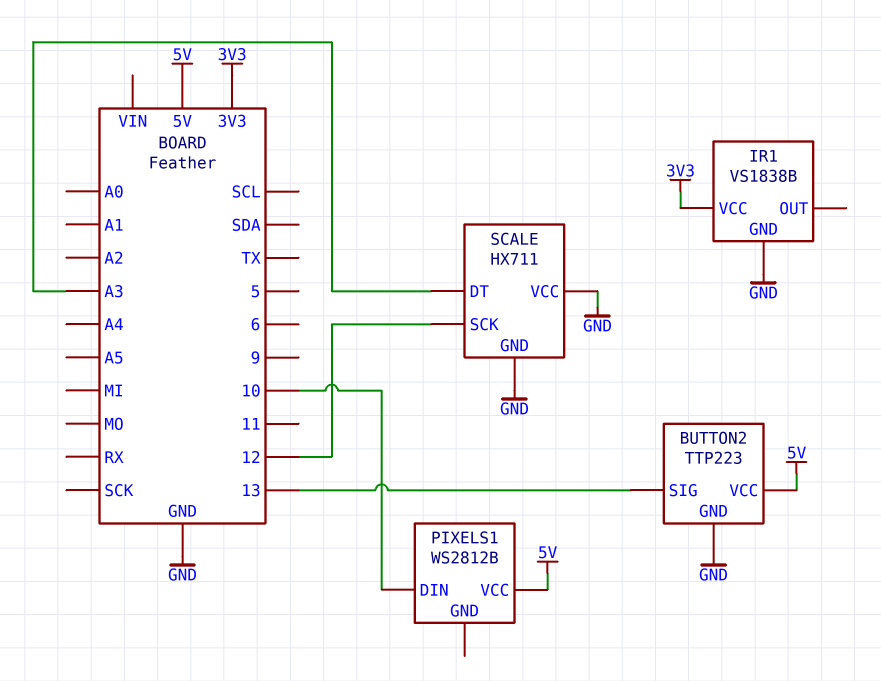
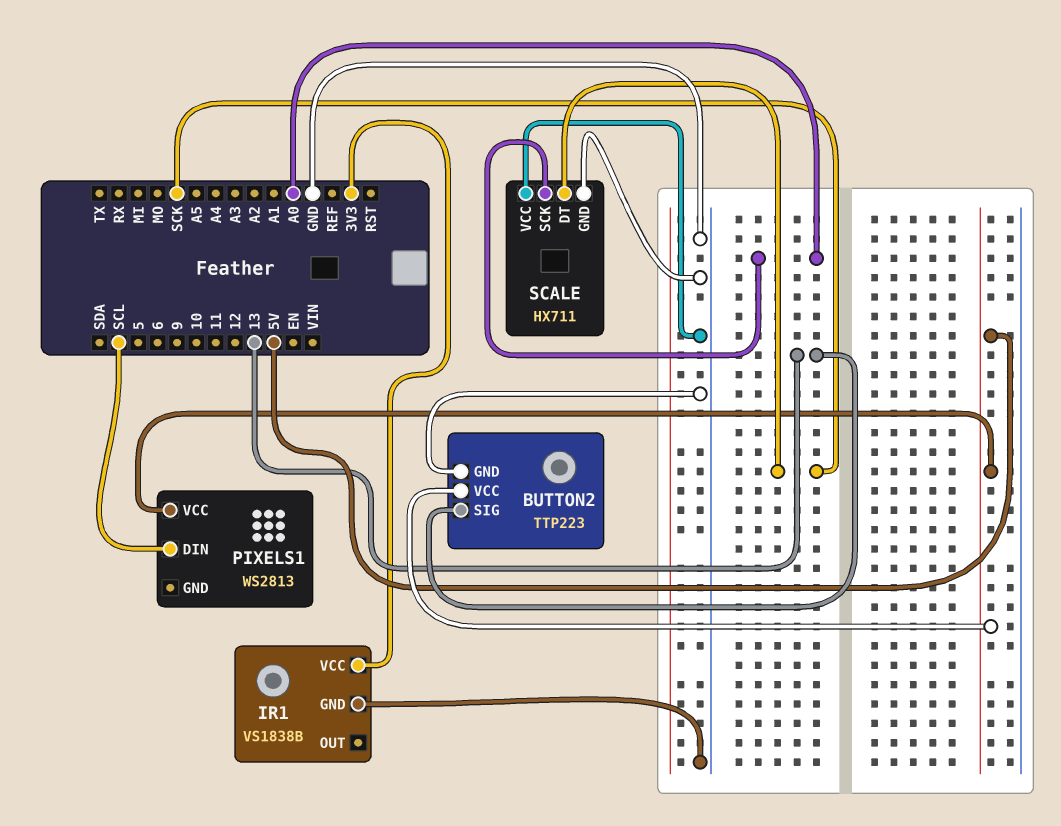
PIXELS1: WS2812B -> WS2813
PIXELS1 pin DIN: 10 -> SCL
SCALE pin DT: A3 -> SCK
SCALE pin SCK: 12 -> A0

